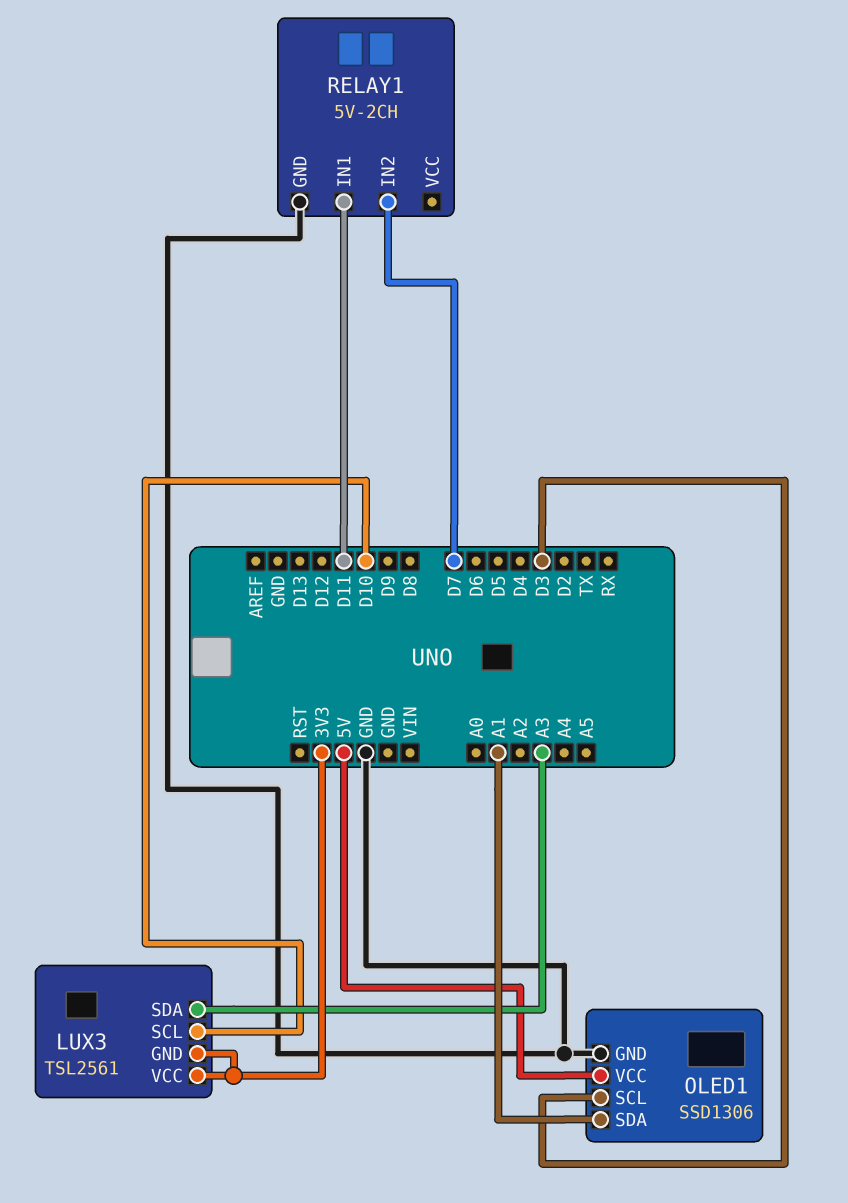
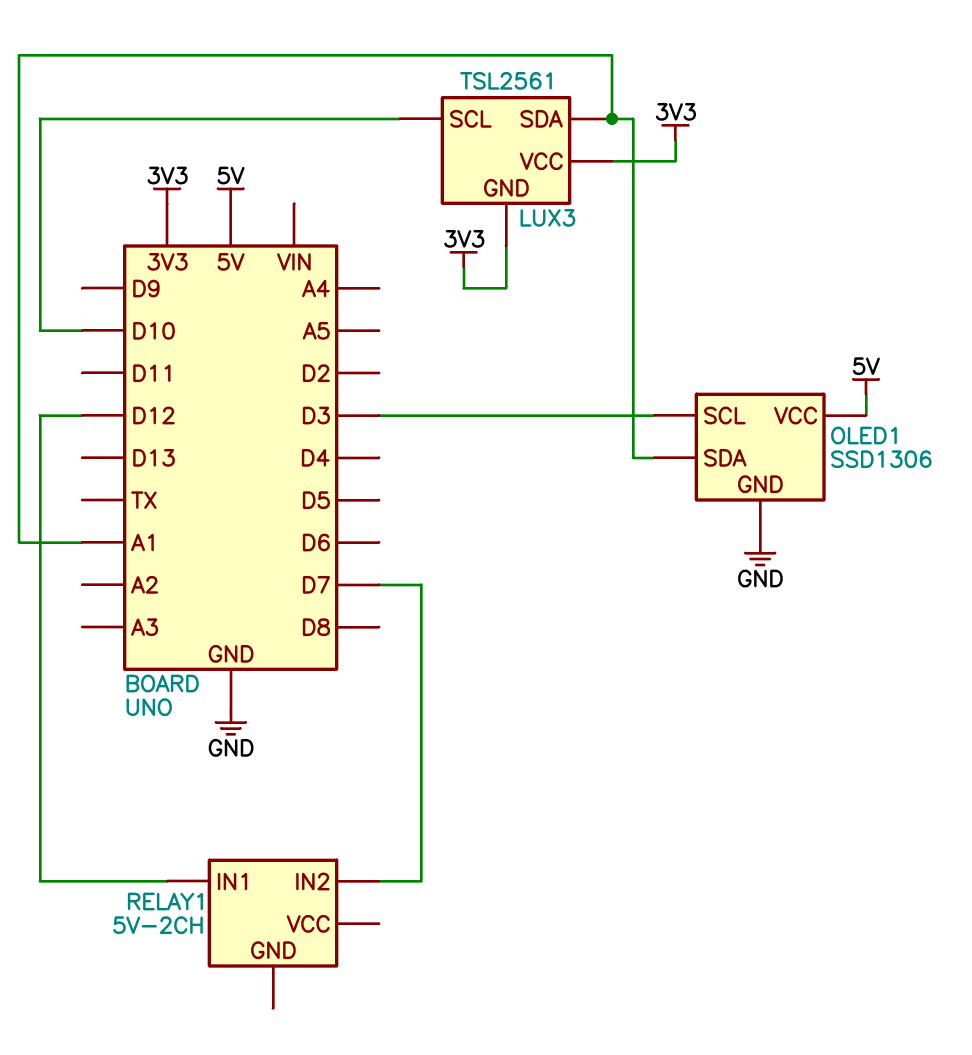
LUX3 pin SDA: A3 -> A1
RELAY1 pin GND: GND -> none
RELAY1 pin IN1: D11 -> D12

